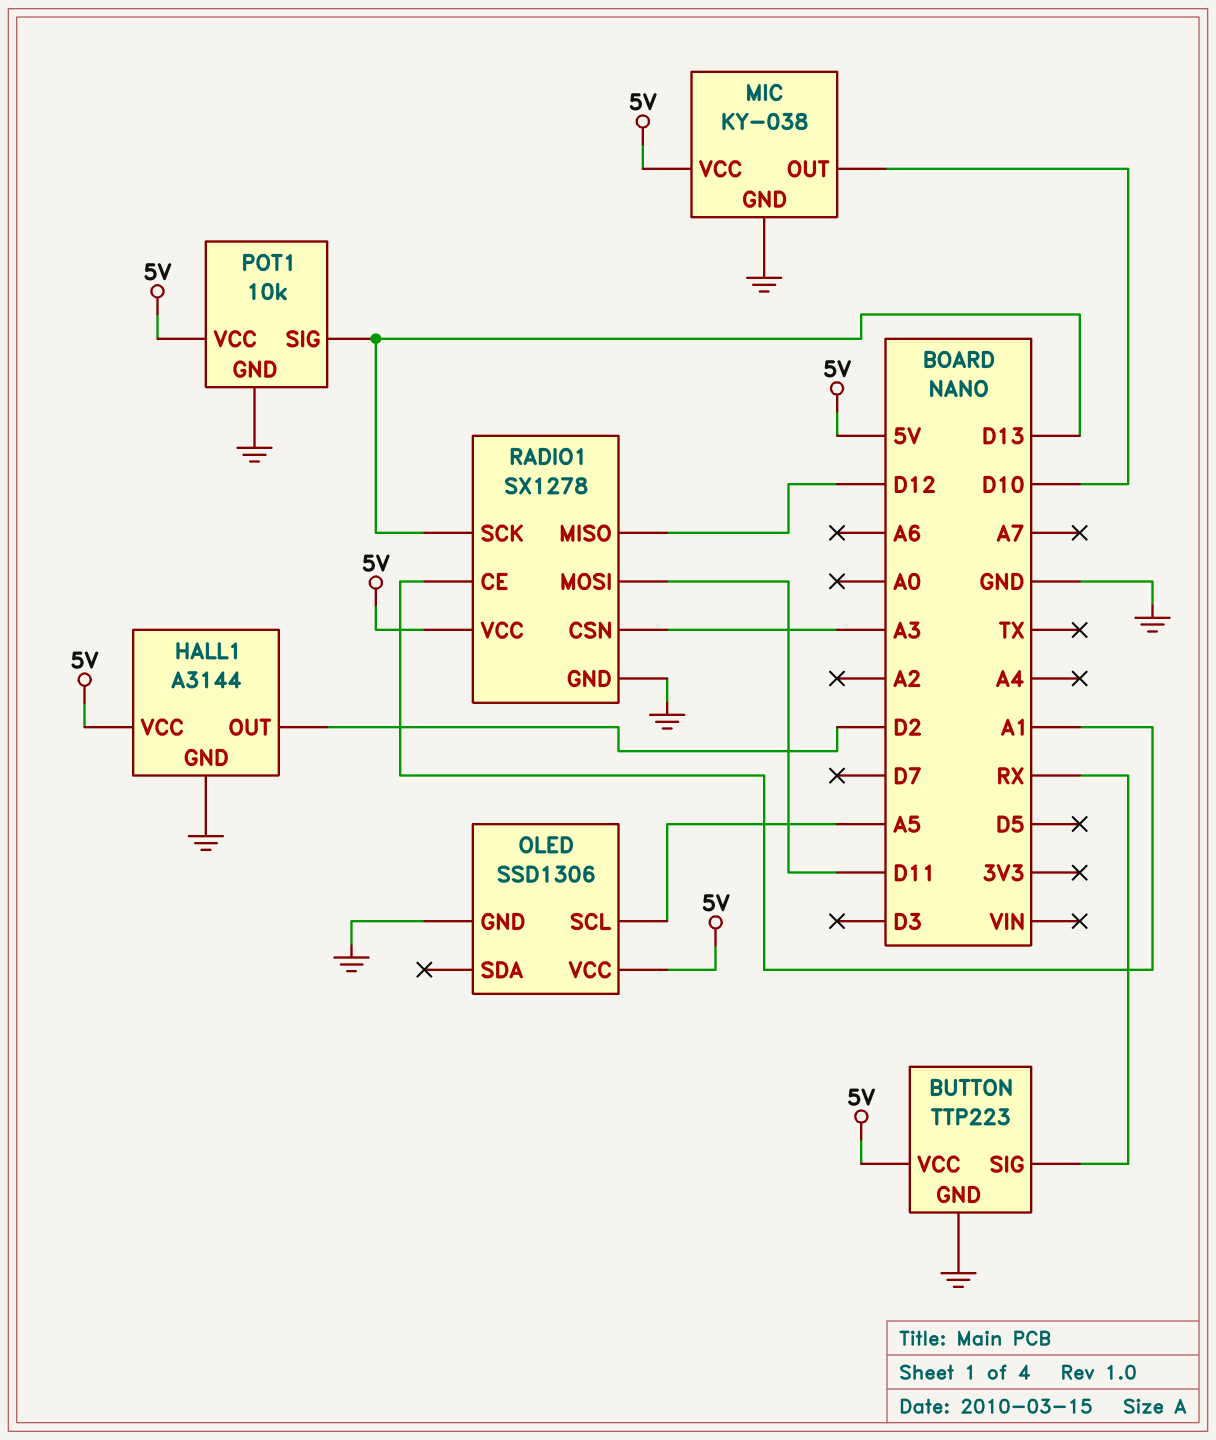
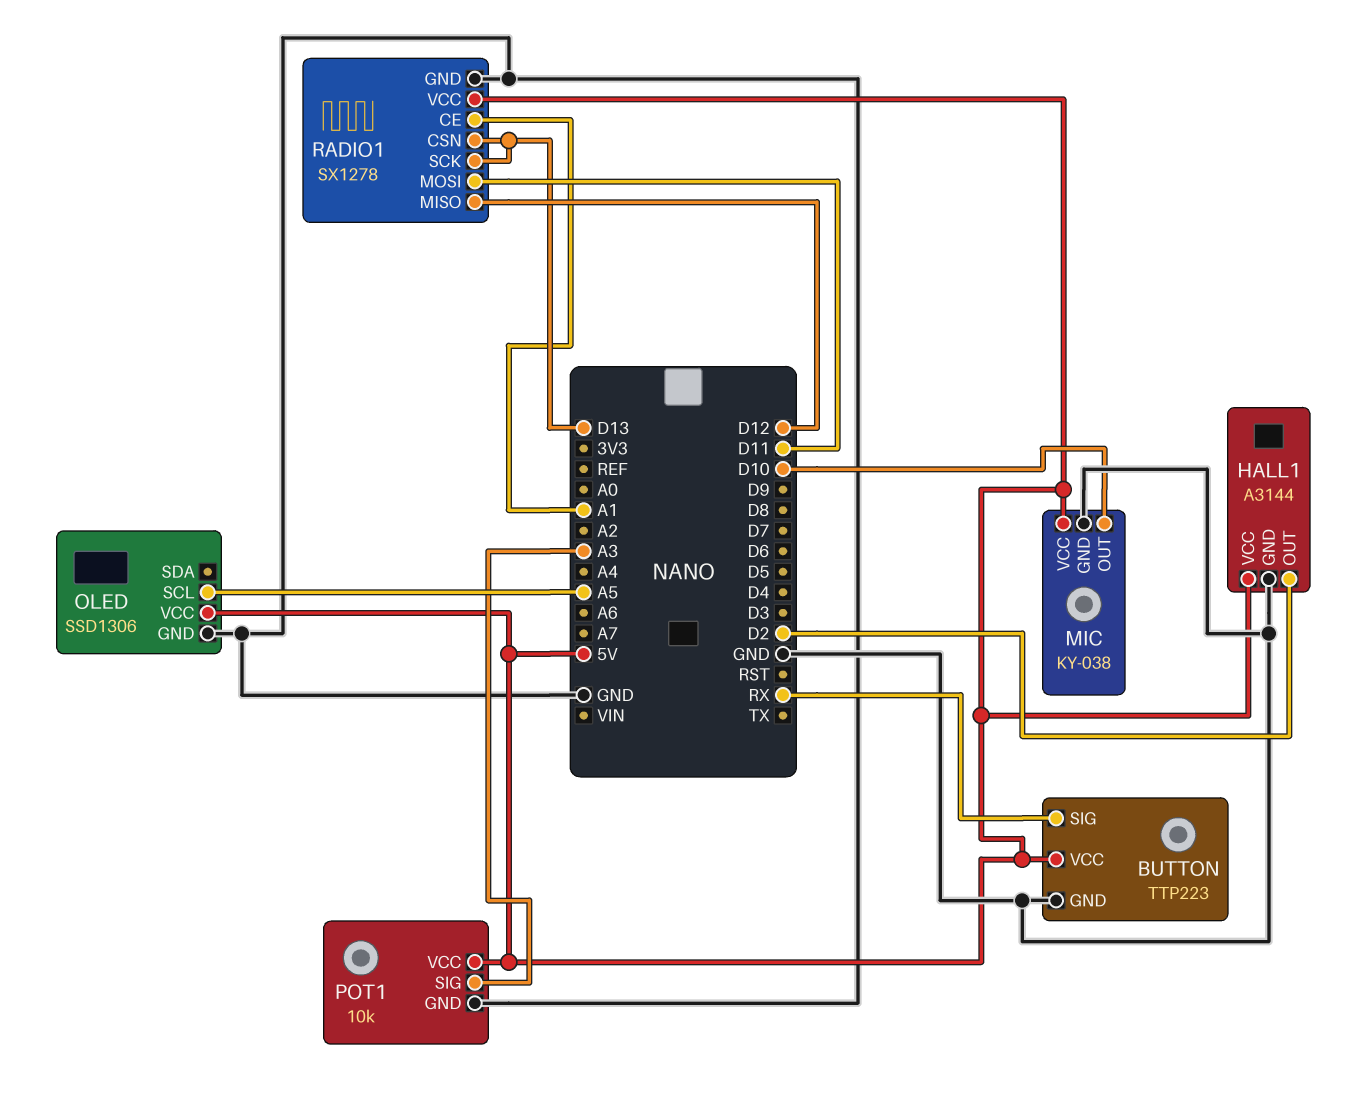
POT1 pin SIG: D13 -> A3
RADIO1 pin CSN: A3 -> D13

